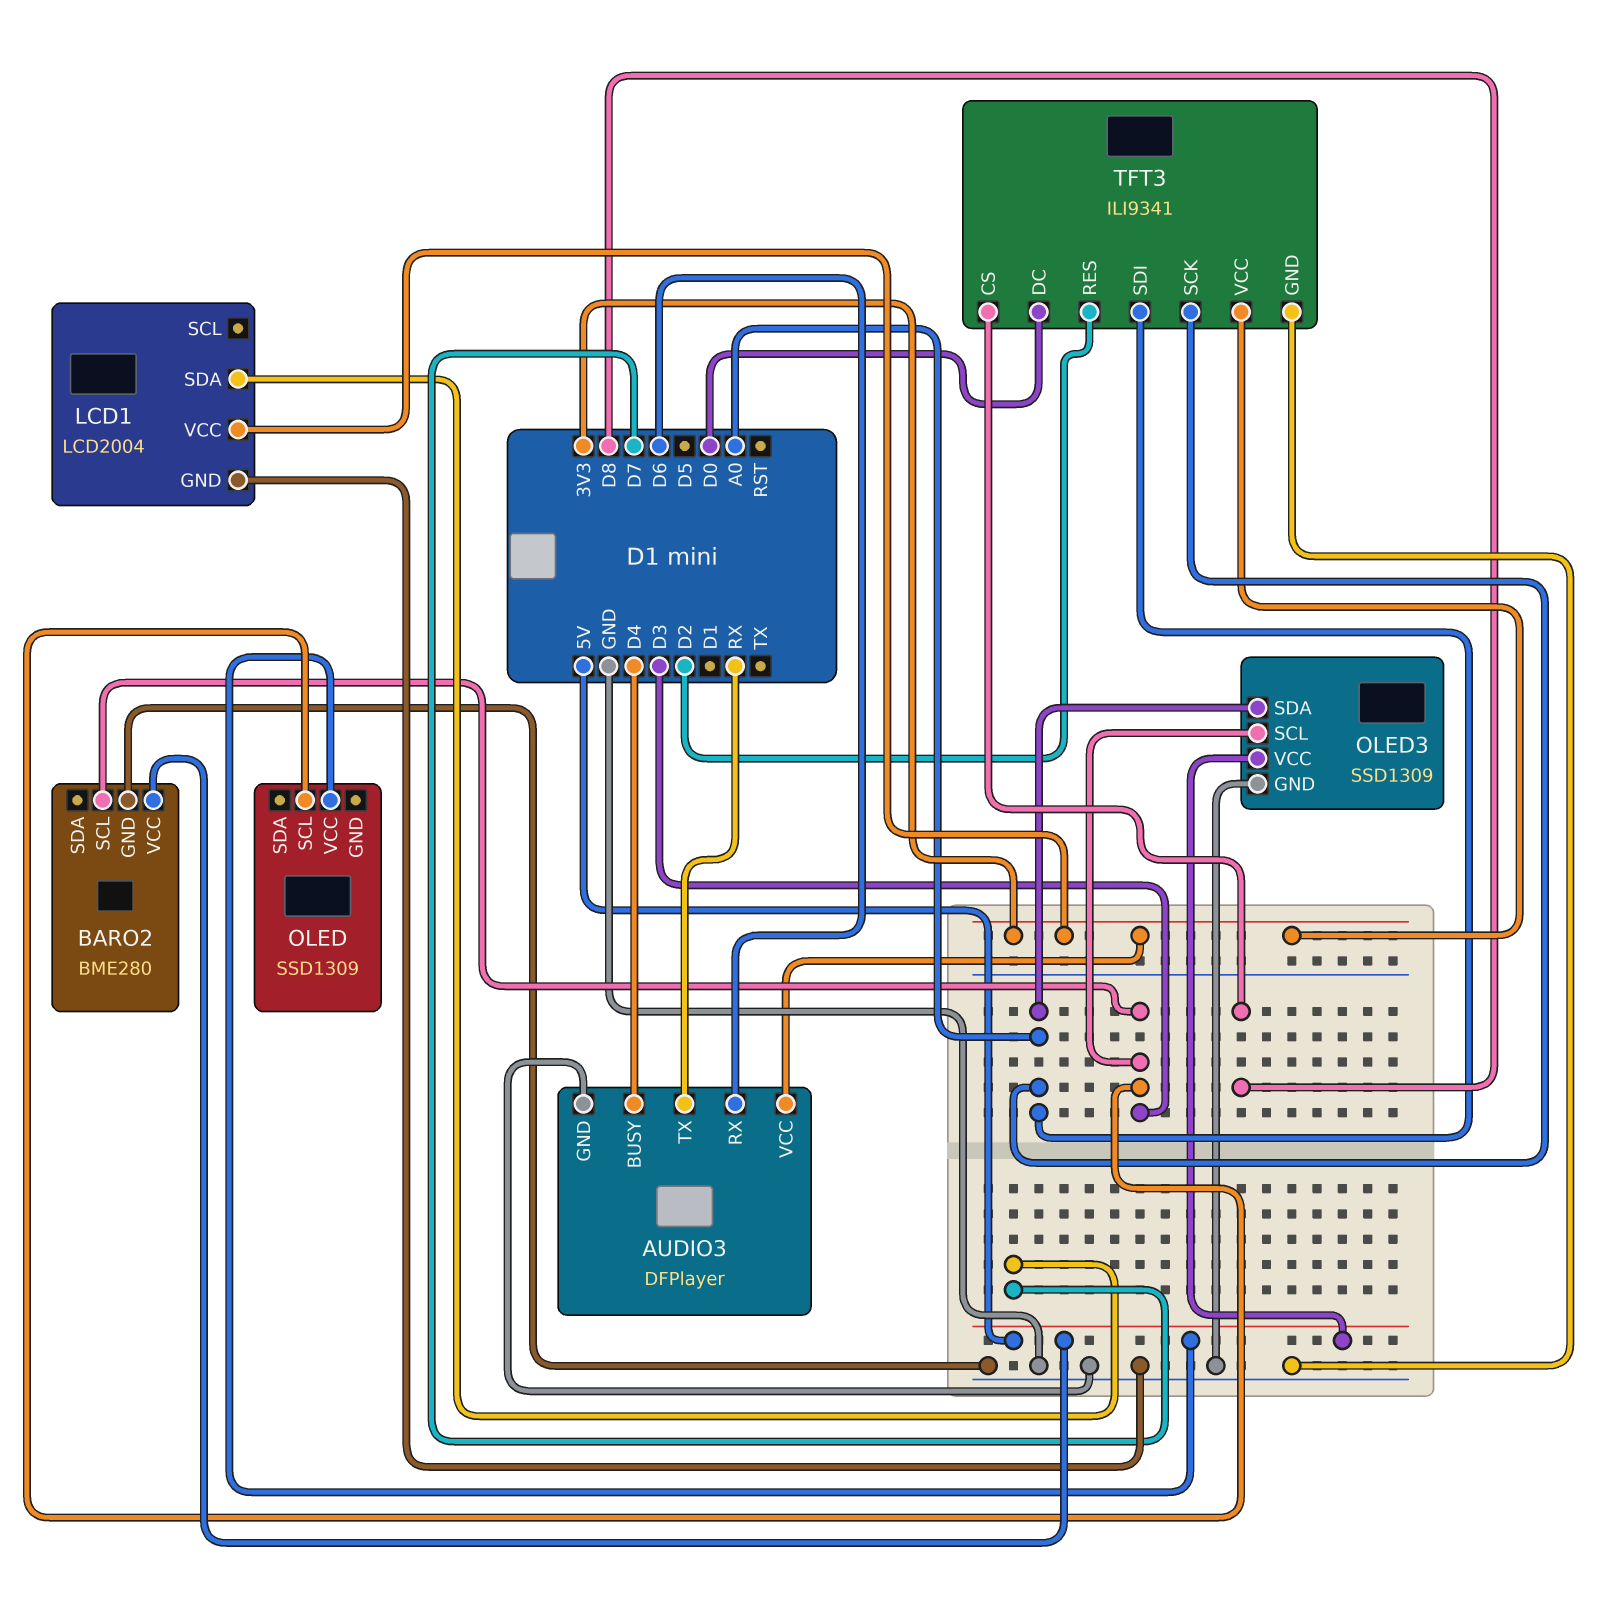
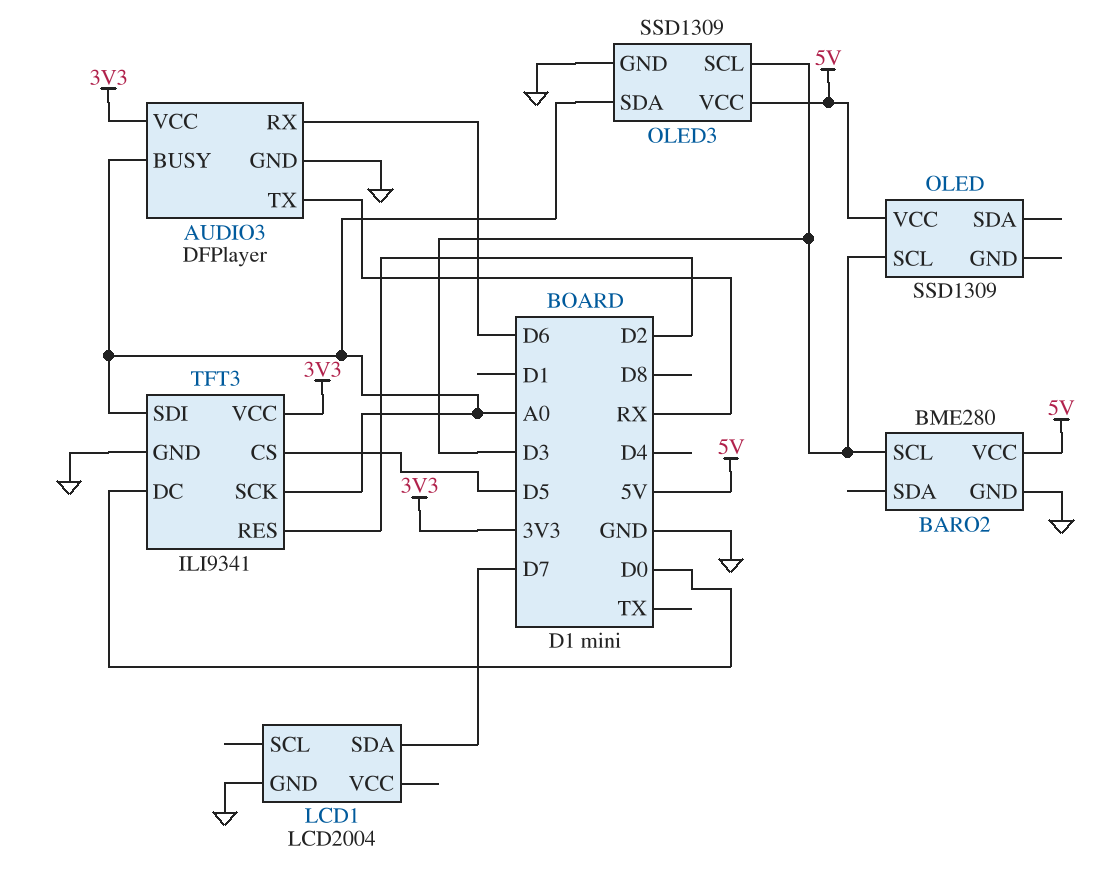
AUDIO3 pin BUSY: D4 -> A0
LCD1 pin VCC: 3V3 -> none
TFT3 pin CS: D8 -> D5

